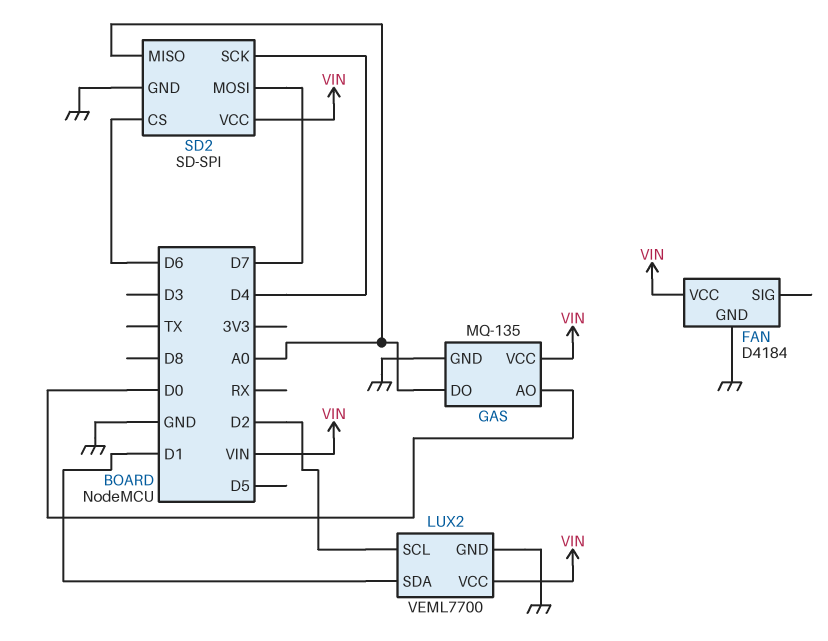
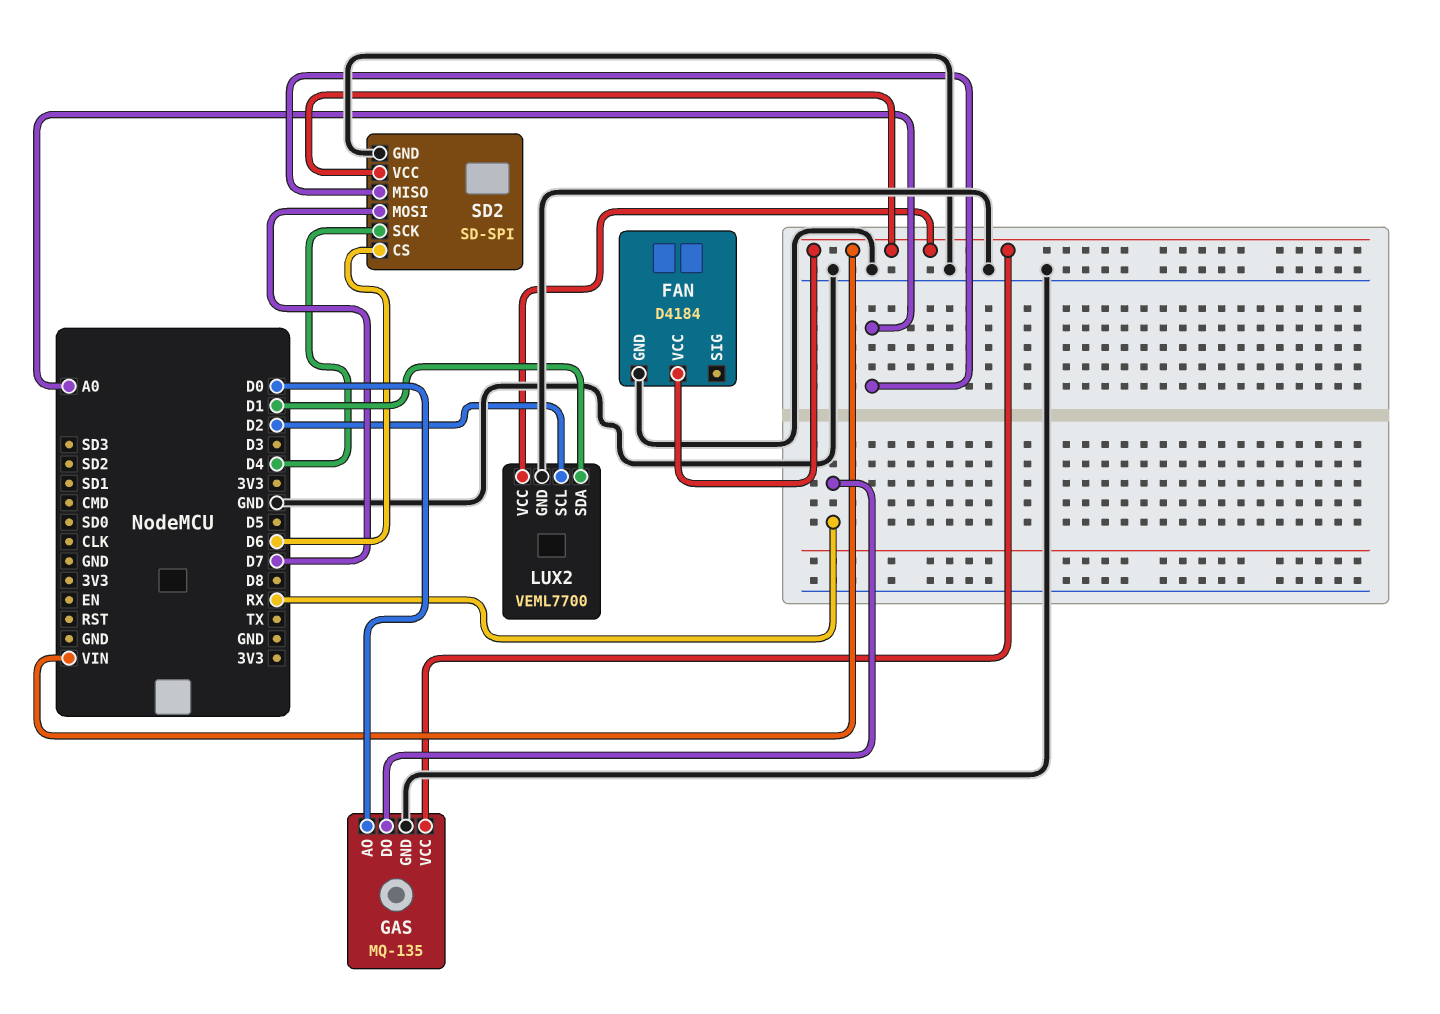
GAS pin DO: A0 -> RX

